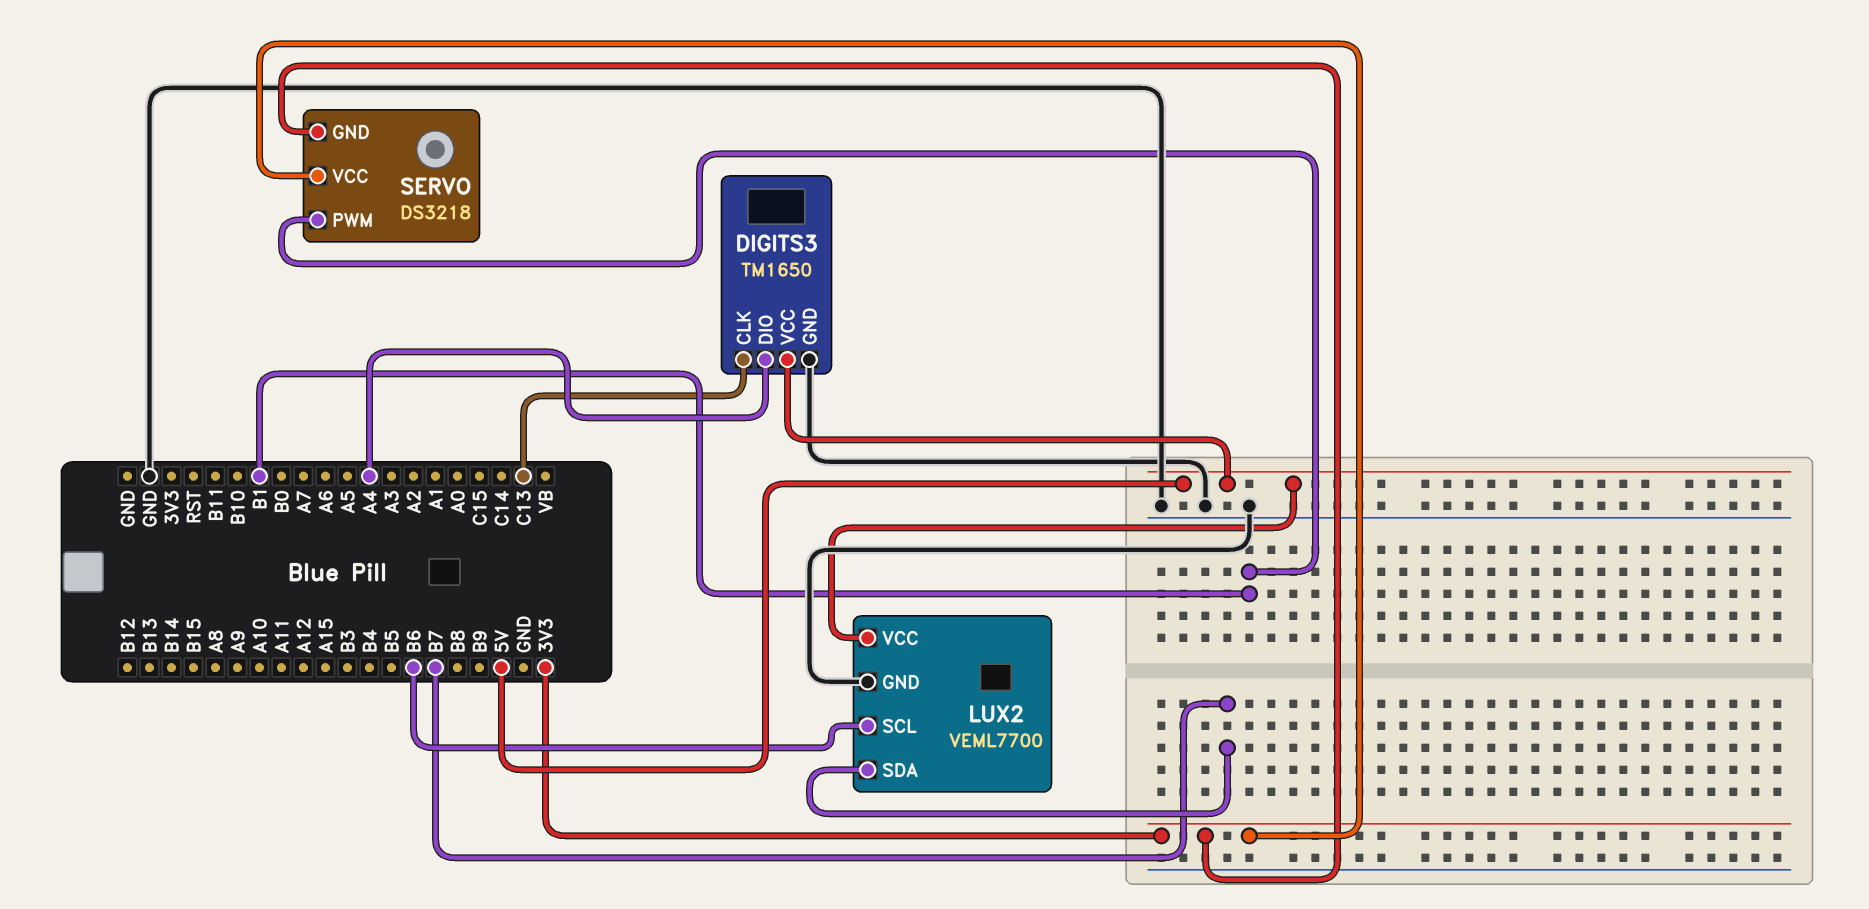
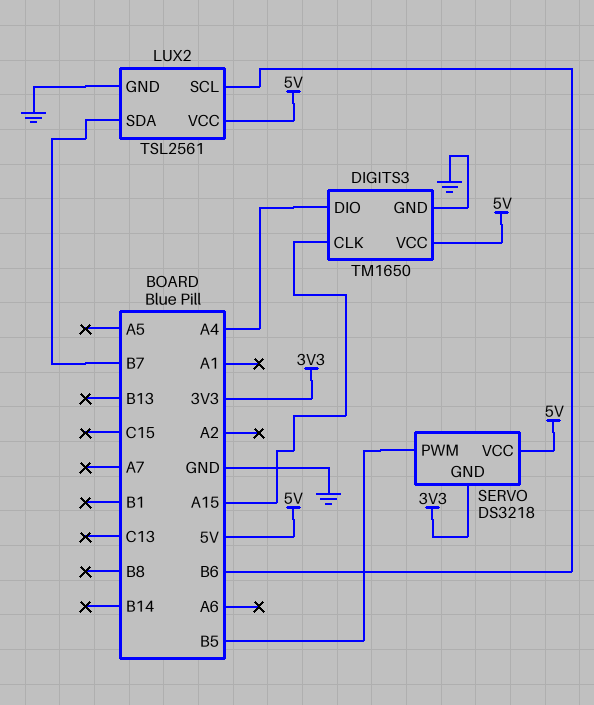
DIGITS3 pin CLK: C13 -> A15
LUX2: VEML7700 -> TSL2561
SERVO pin PWM: B1 -> B5
SERVO pin VCC: 3V3 -> 5V

